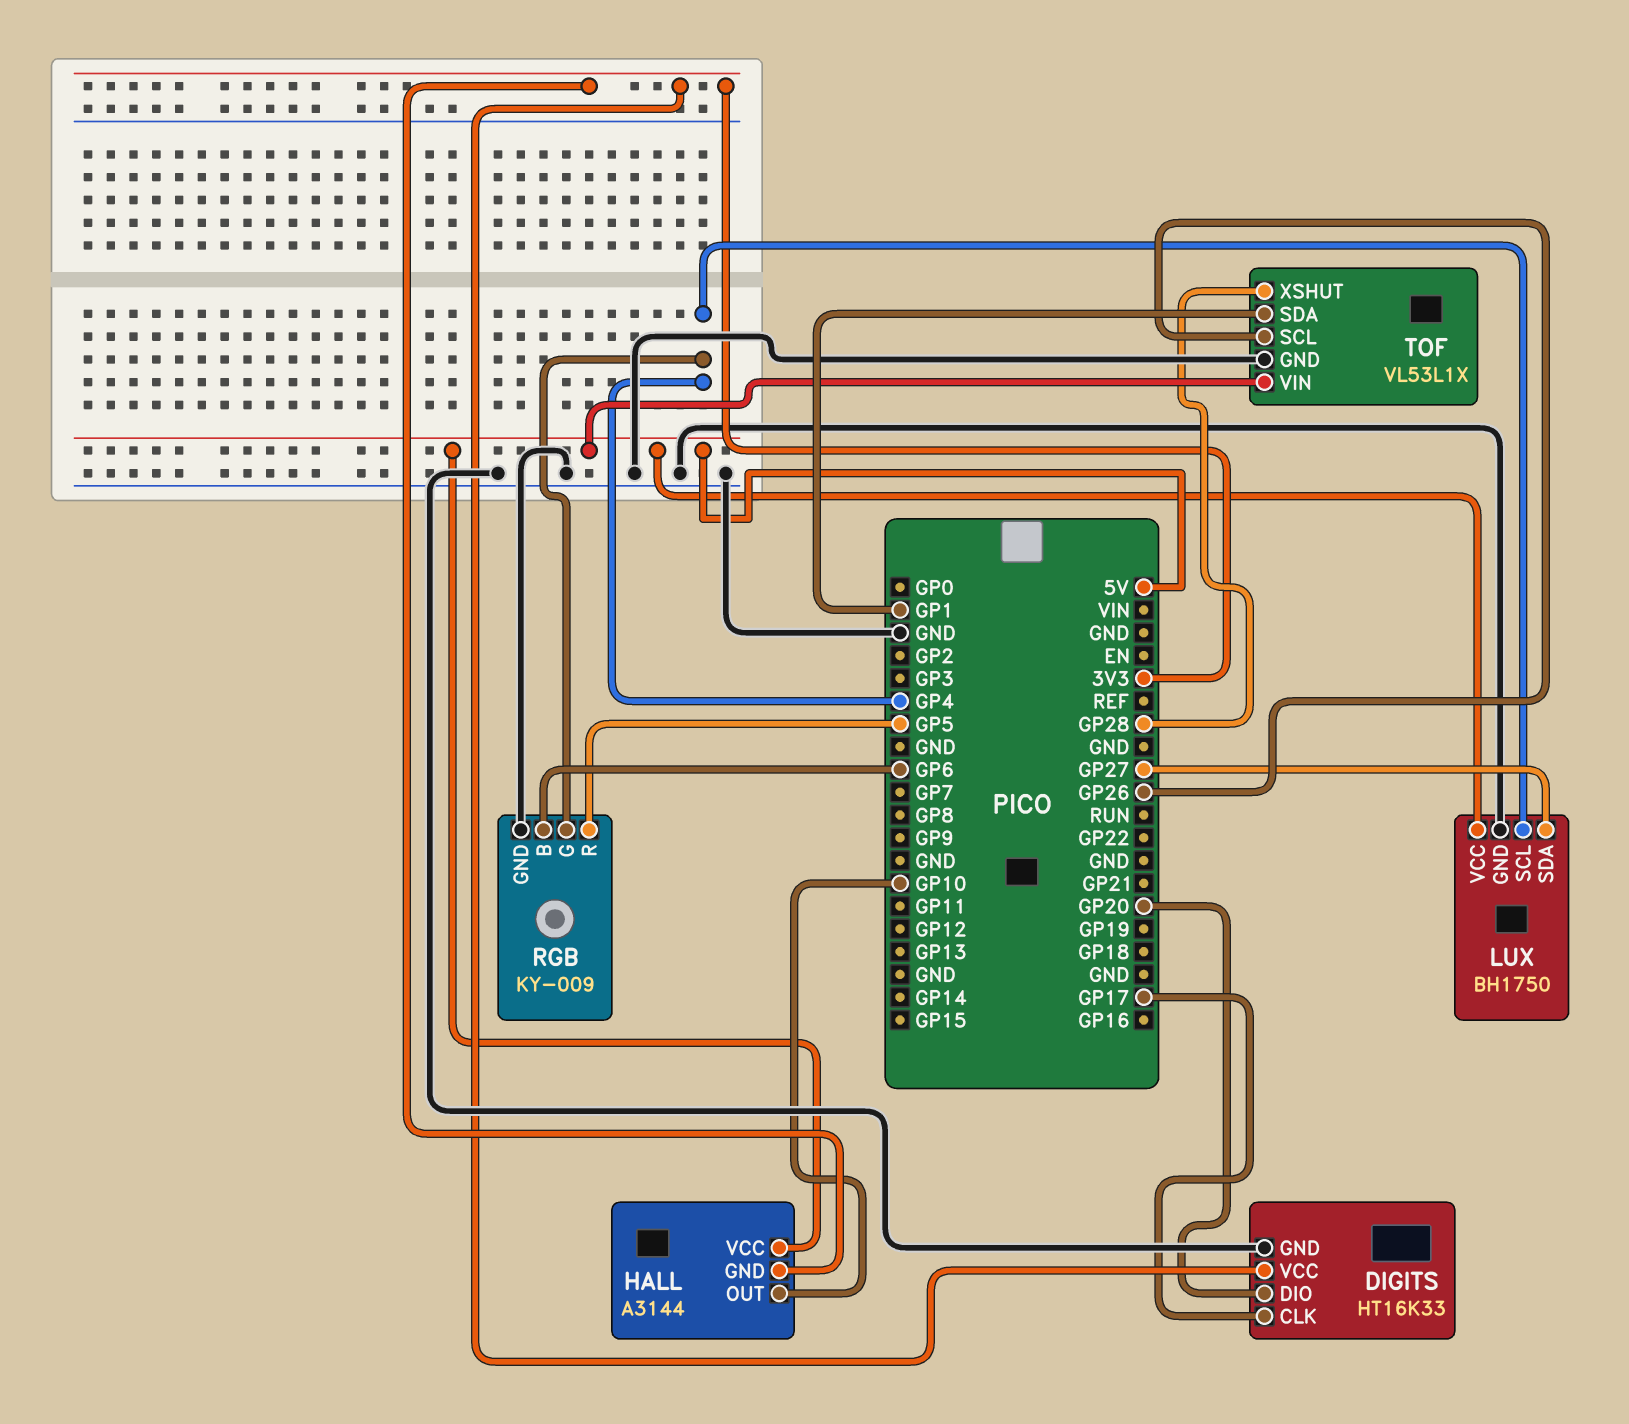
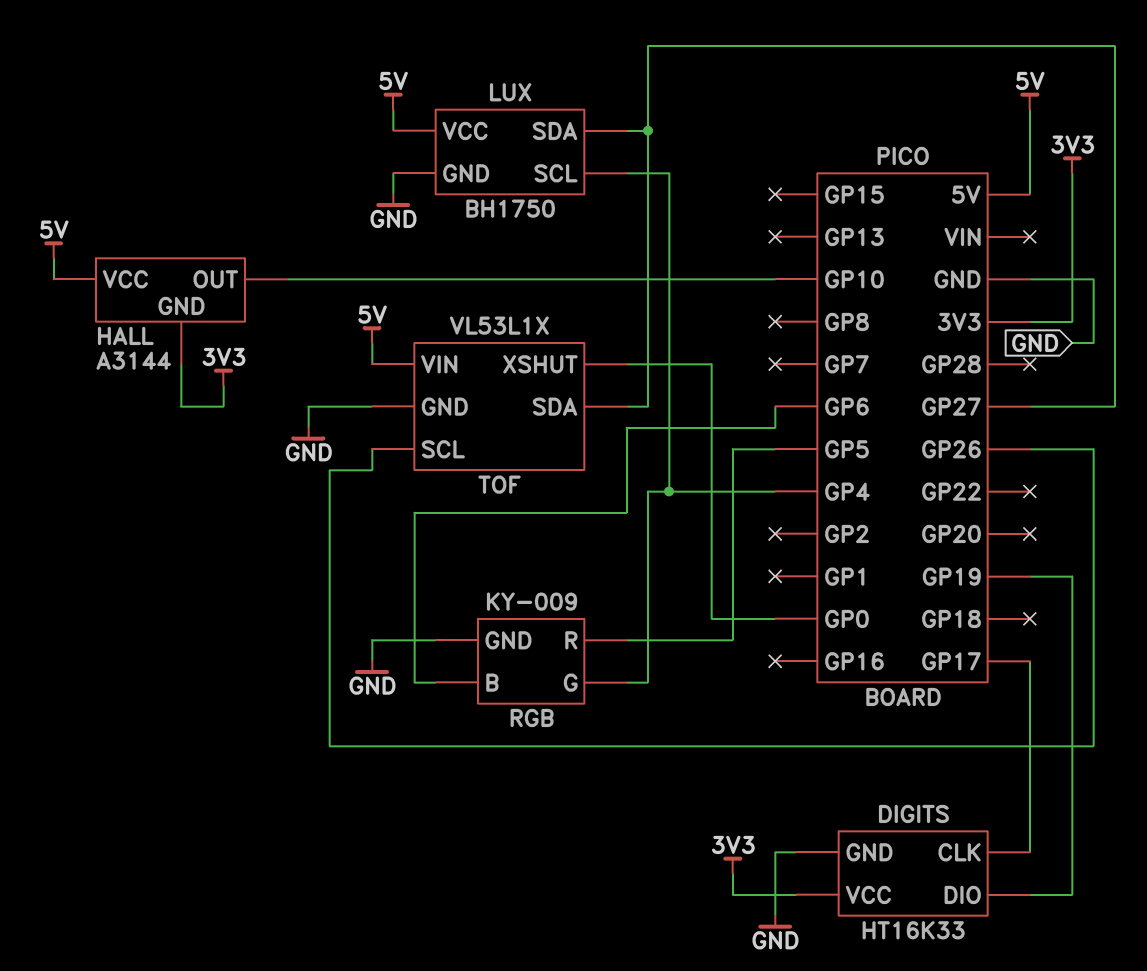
DIGITS pin DIO: GP20 -> GP19
TOF pin SDA: GP1 -> GP27
TOF pin XSHUT: GP28 -> GP0

